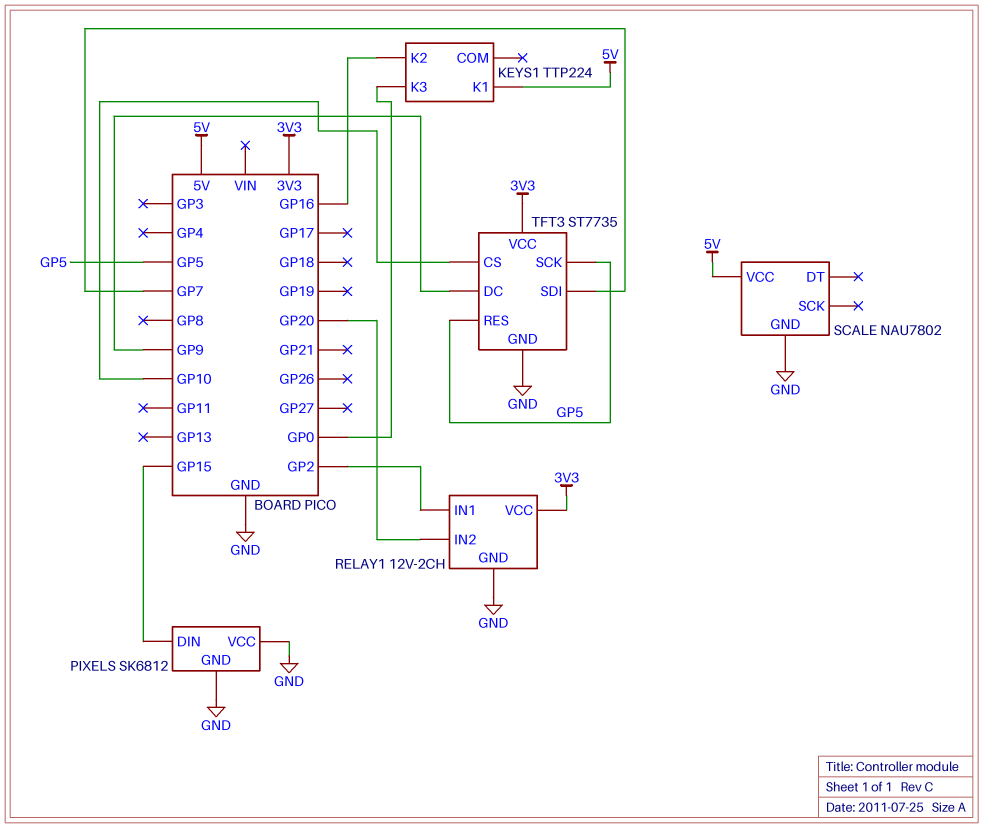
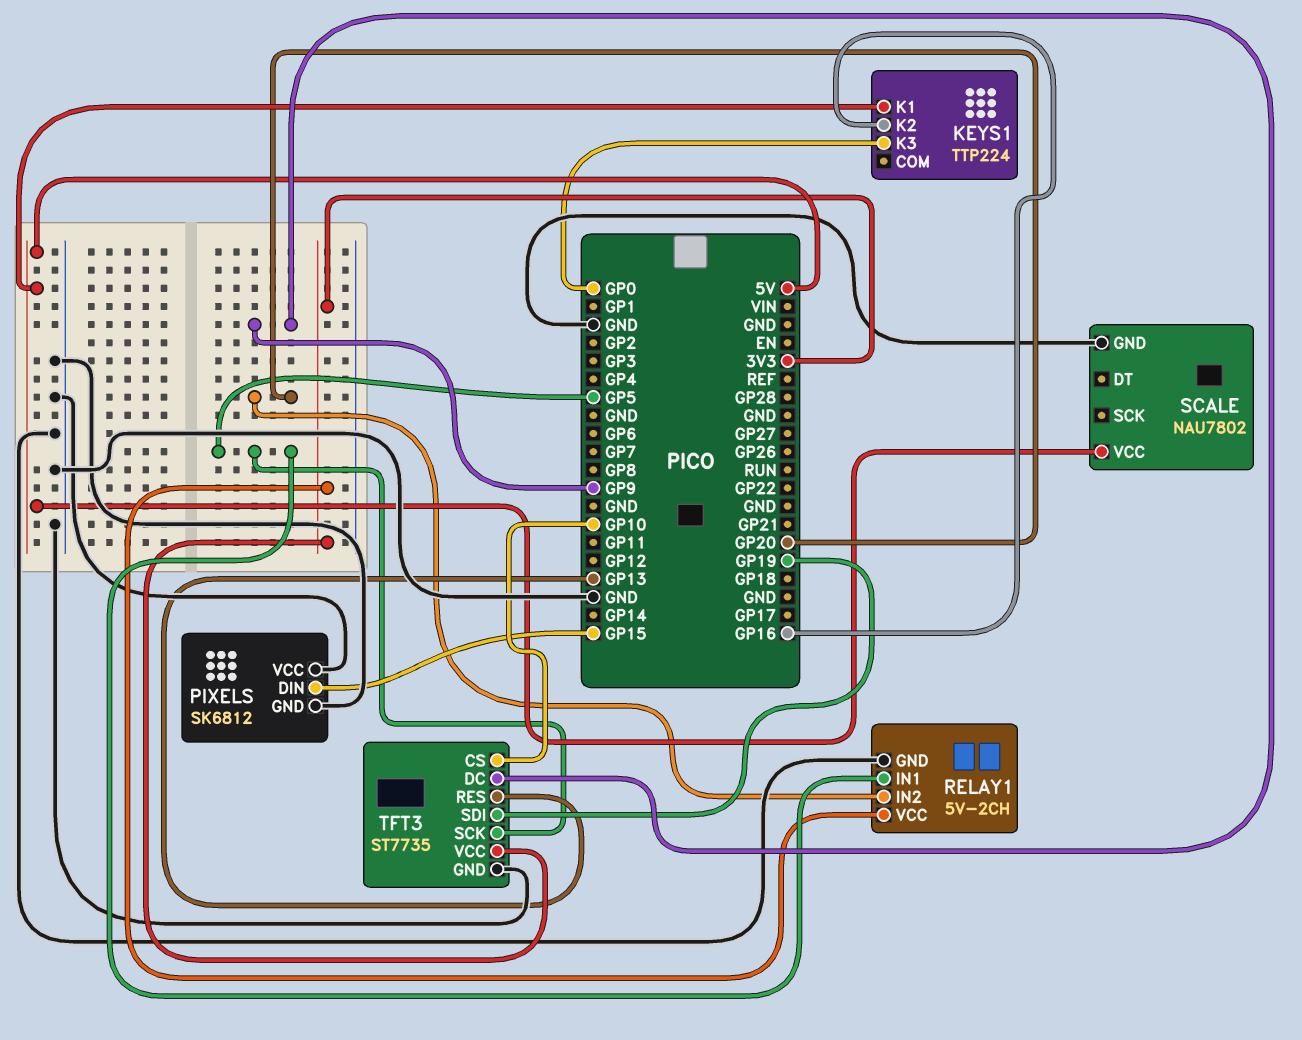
RELAY1: 12V-2CH -> 5V-2CH
RELAY1 pin IN1: GP2 -> GP5
TFT3 pin RES: GP5 -> GP13
TFT3 pin SDI: GP7 -> GP19

